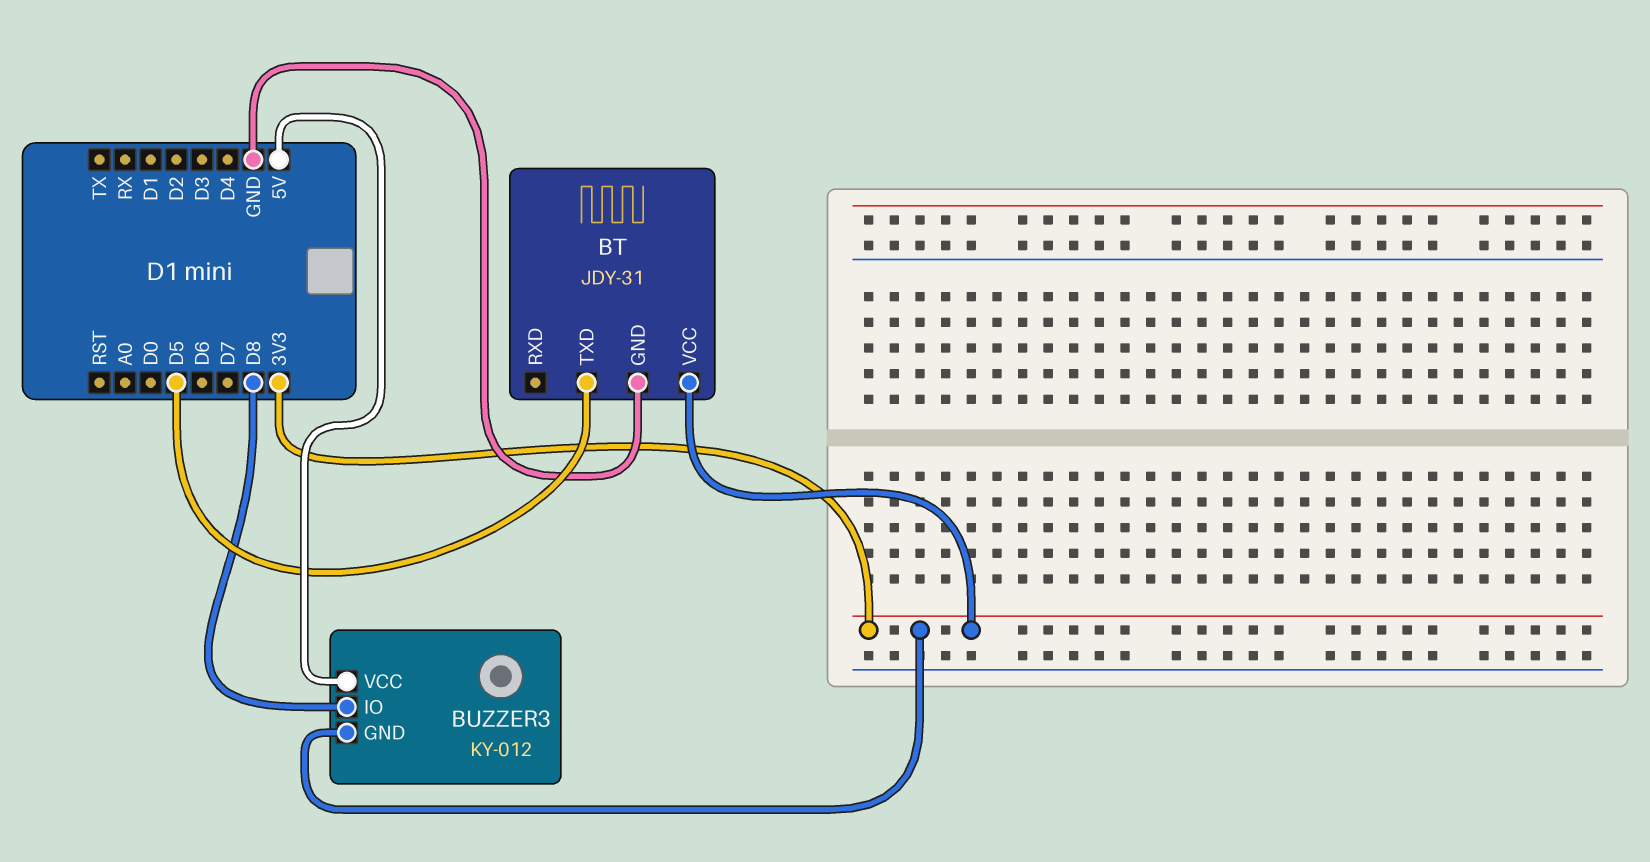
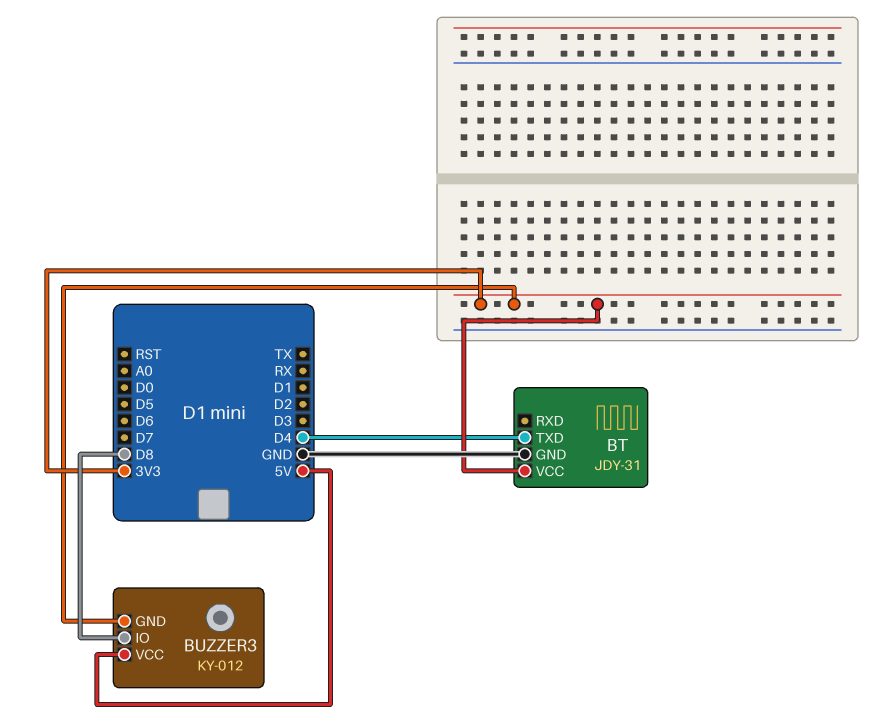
BT pin TXD: D5 -> D4

